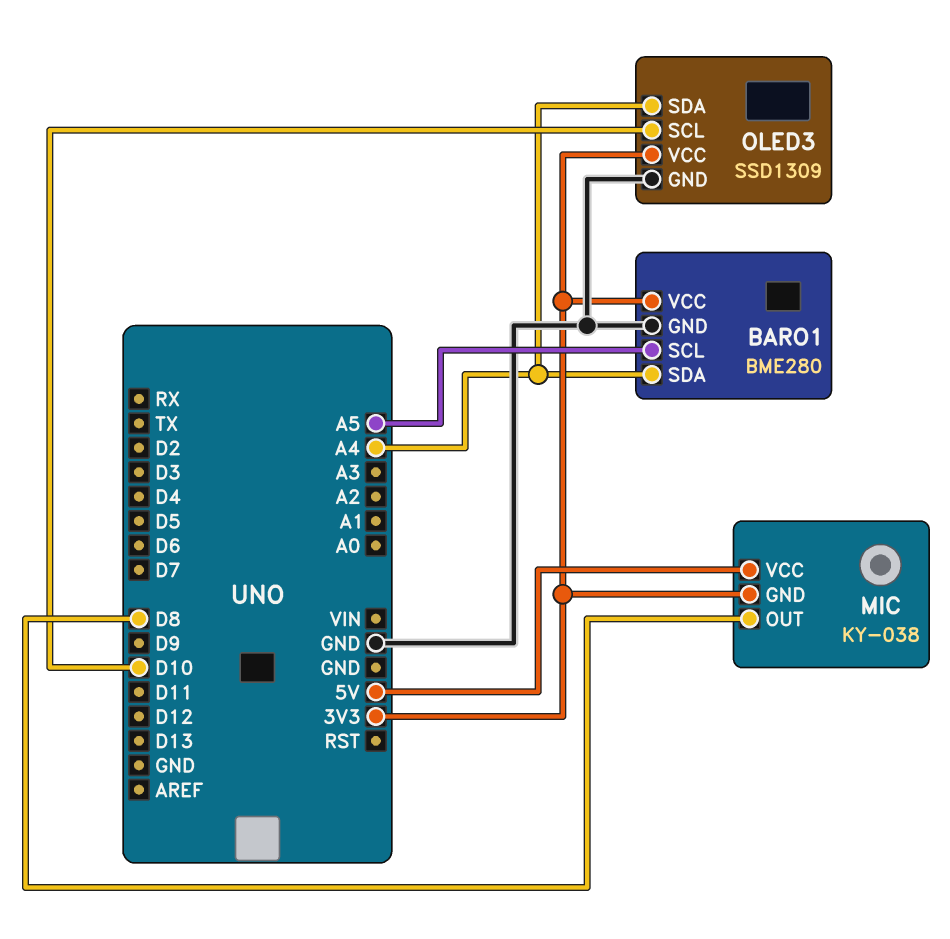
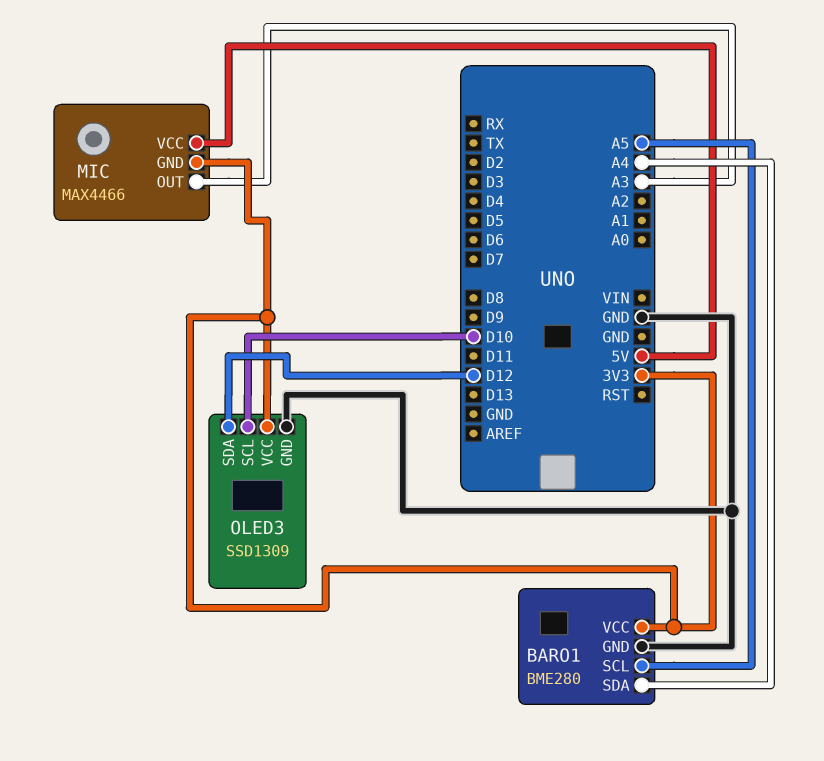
MIC: KY-038 -> MAX4466
MIC pin OUT: D8 -> A3
OLED3 pin SDA: A4 -> D12

